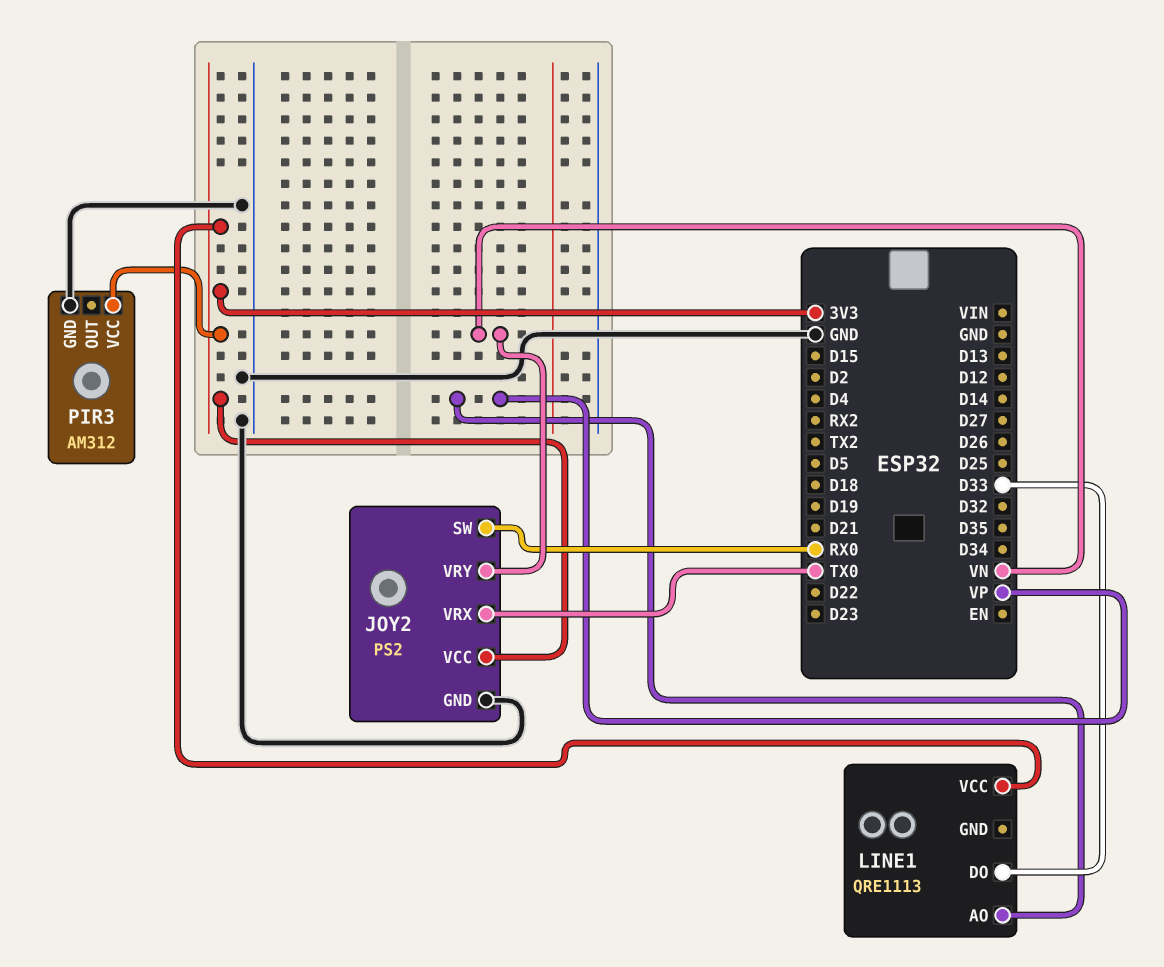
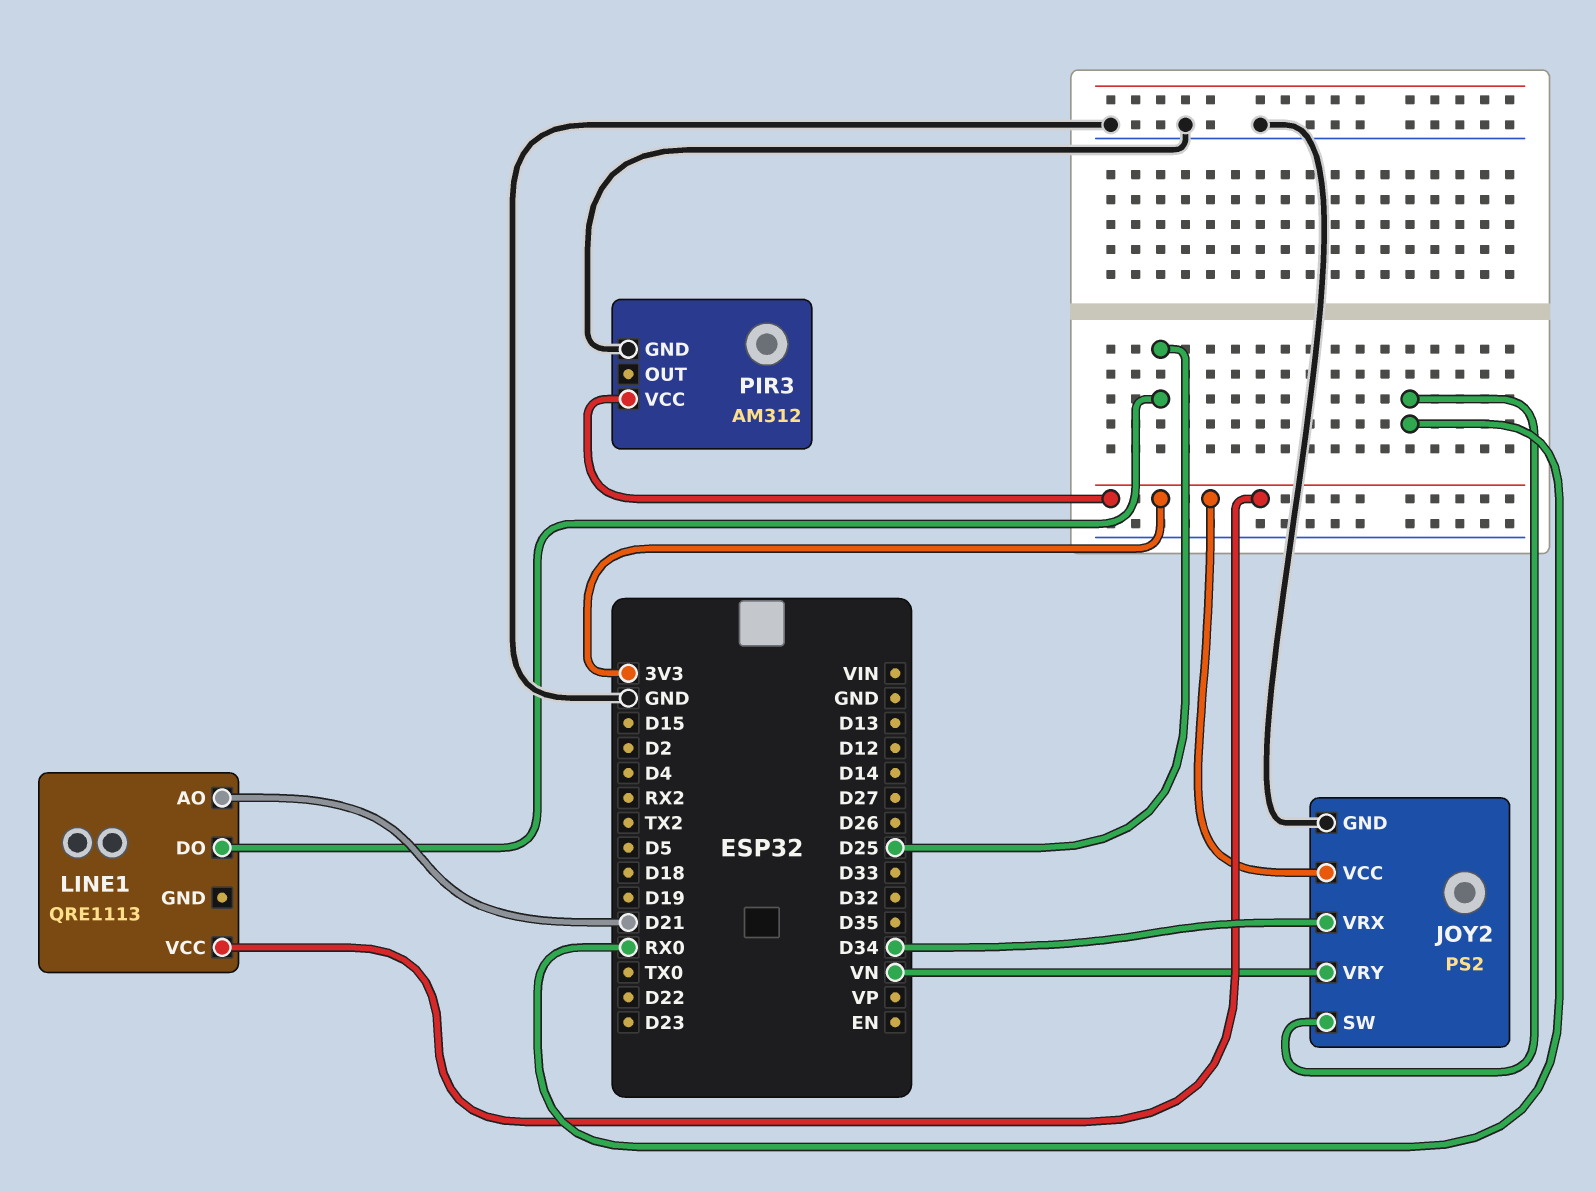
JOY2 pin VRX: TX0 -> D34
LINE1 pin AO: VP -> D21
LINE1 pin DO: D33 -> D25

